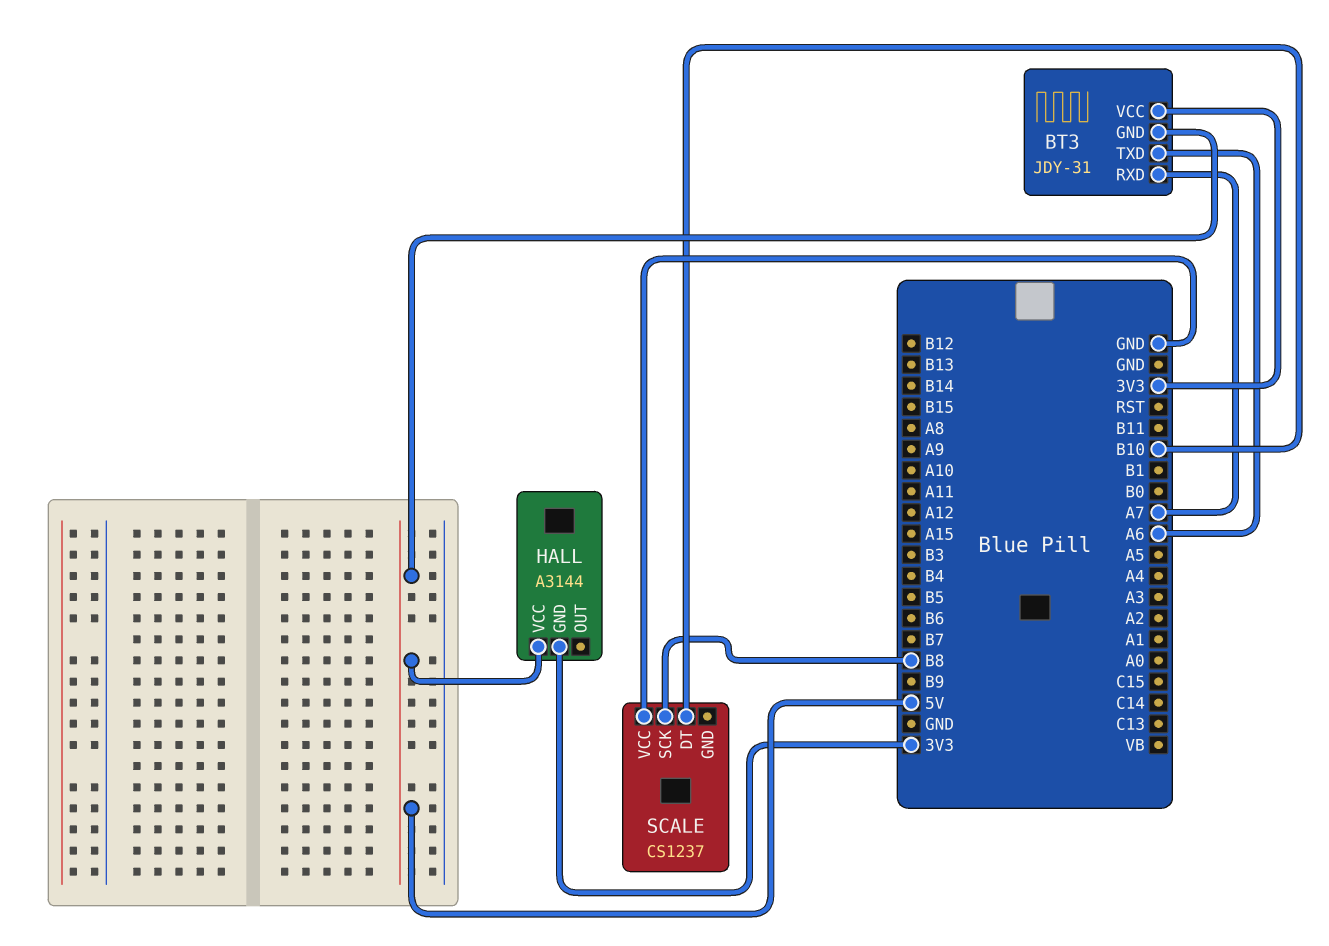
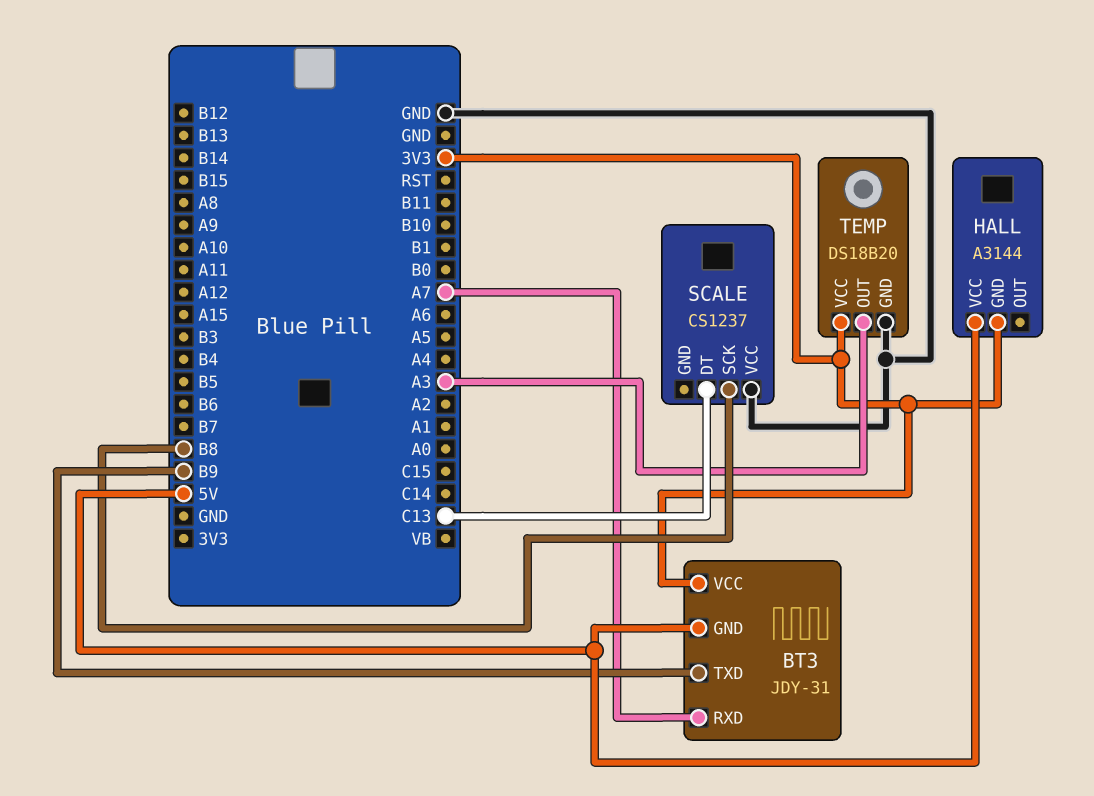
BT3 pin TXD: A6 -> B9
SCALE pin DT: B10 -> C13
TEMP: none -> DS18B20
TEMP pin GND: none -> GND
TEMP pin OUT: none -> A3
TEMP pin VCC: none -> 3V3

